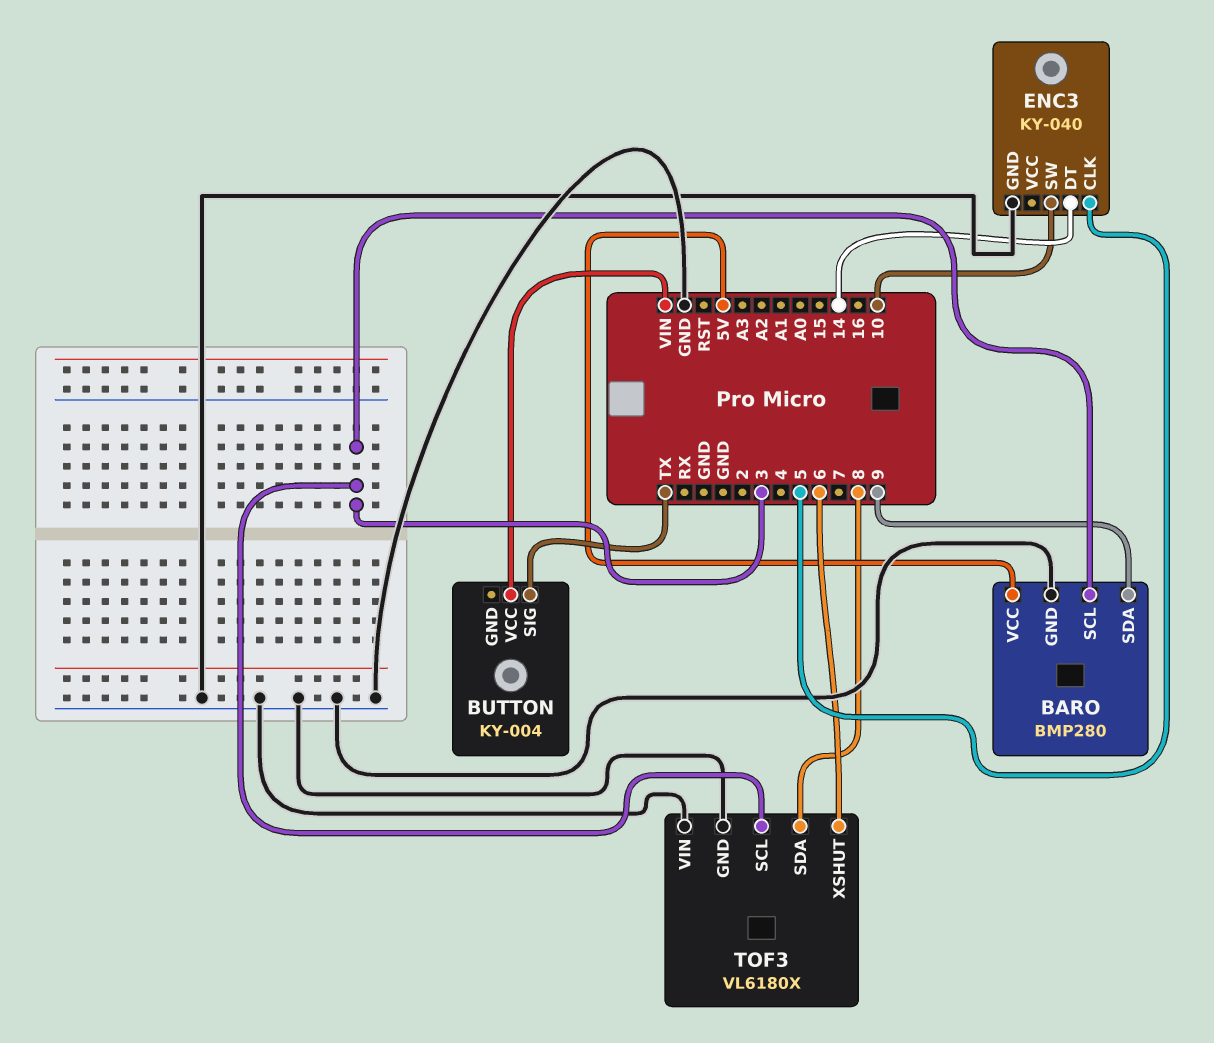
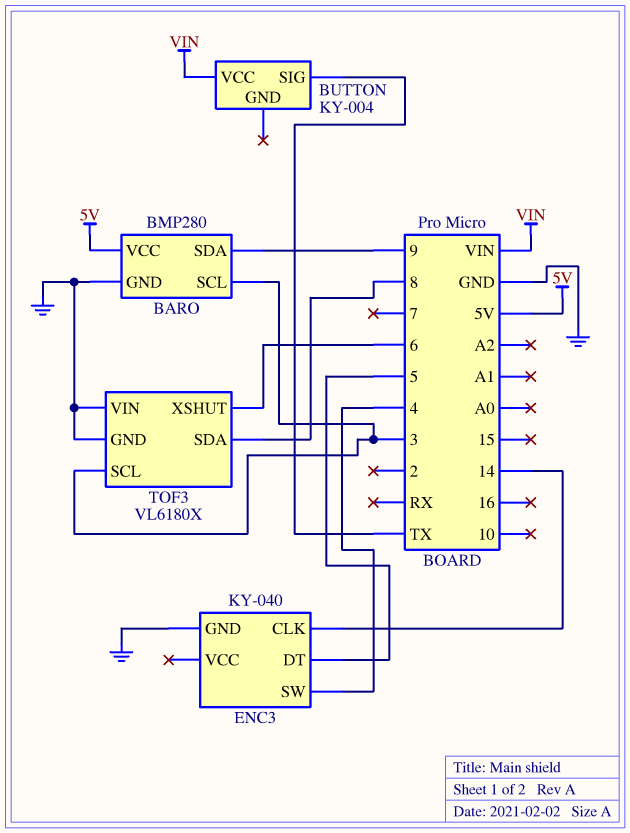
ENC3 pin CLK: 5 -> 14
ENC3 pin DT: 14 -> 5
ENC3 pin SW: 10 -> 4

